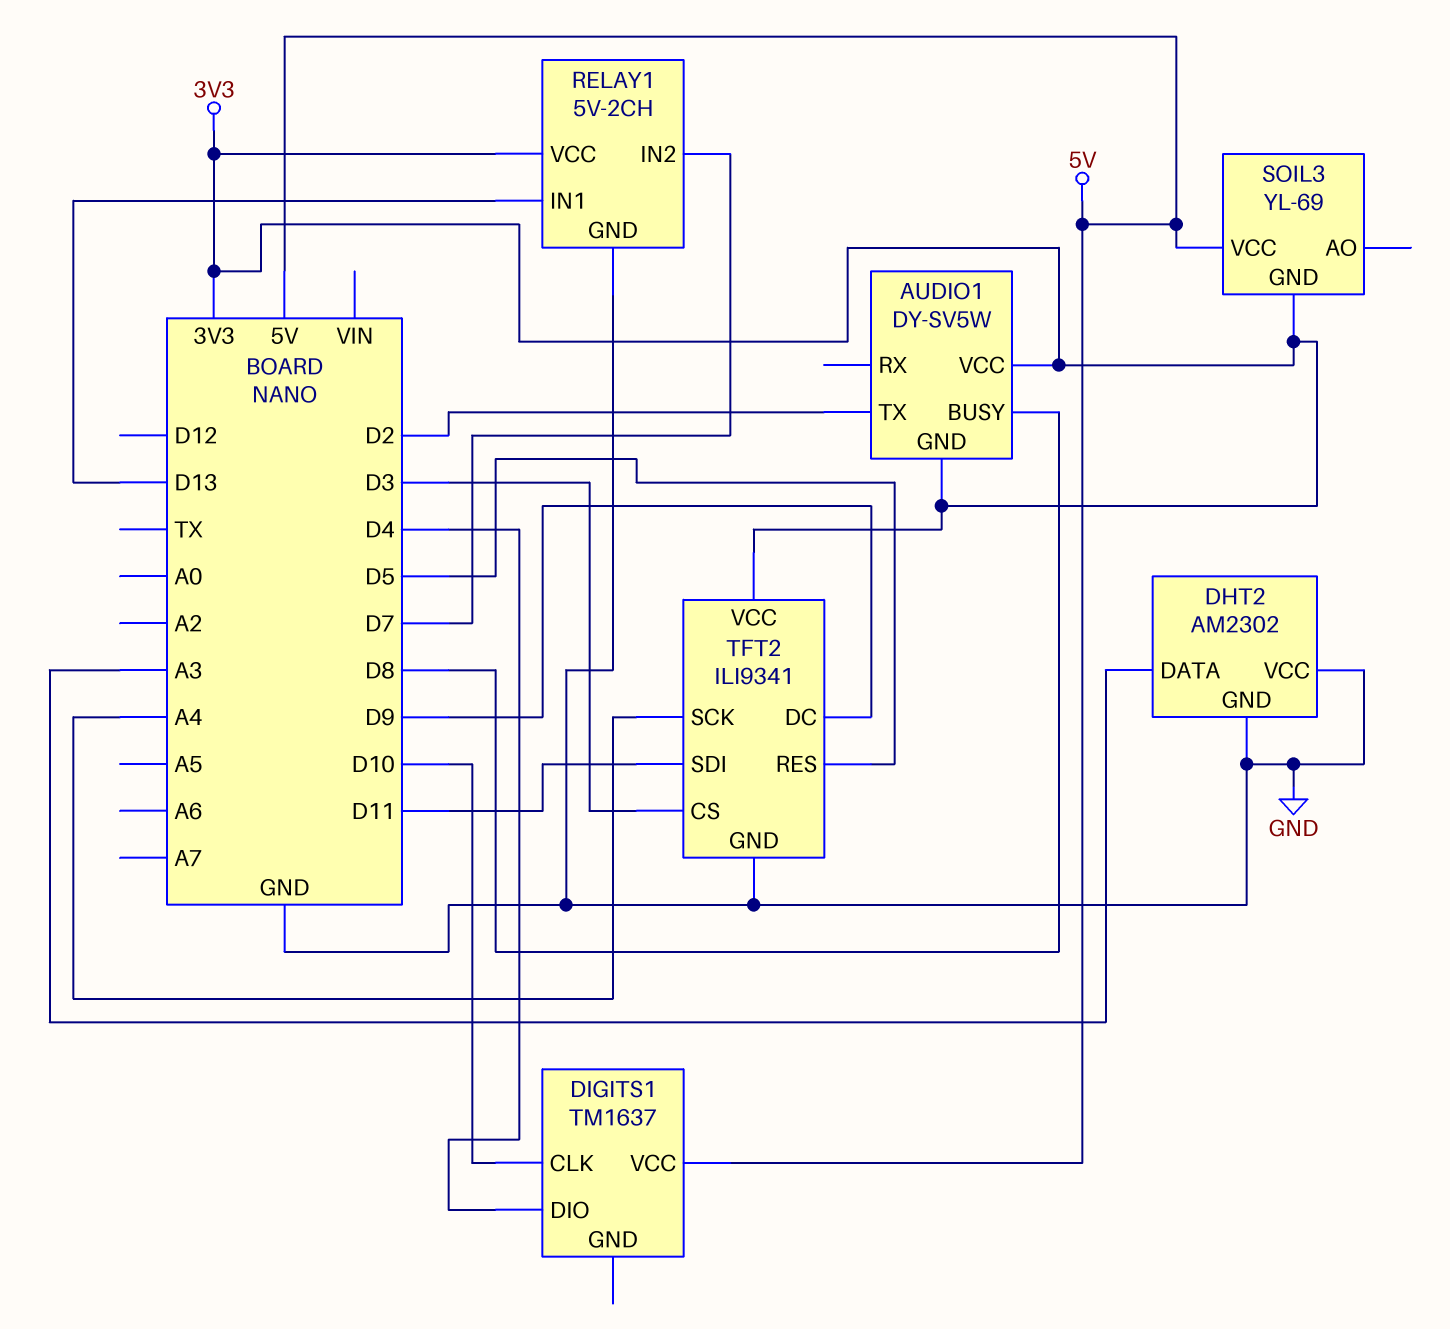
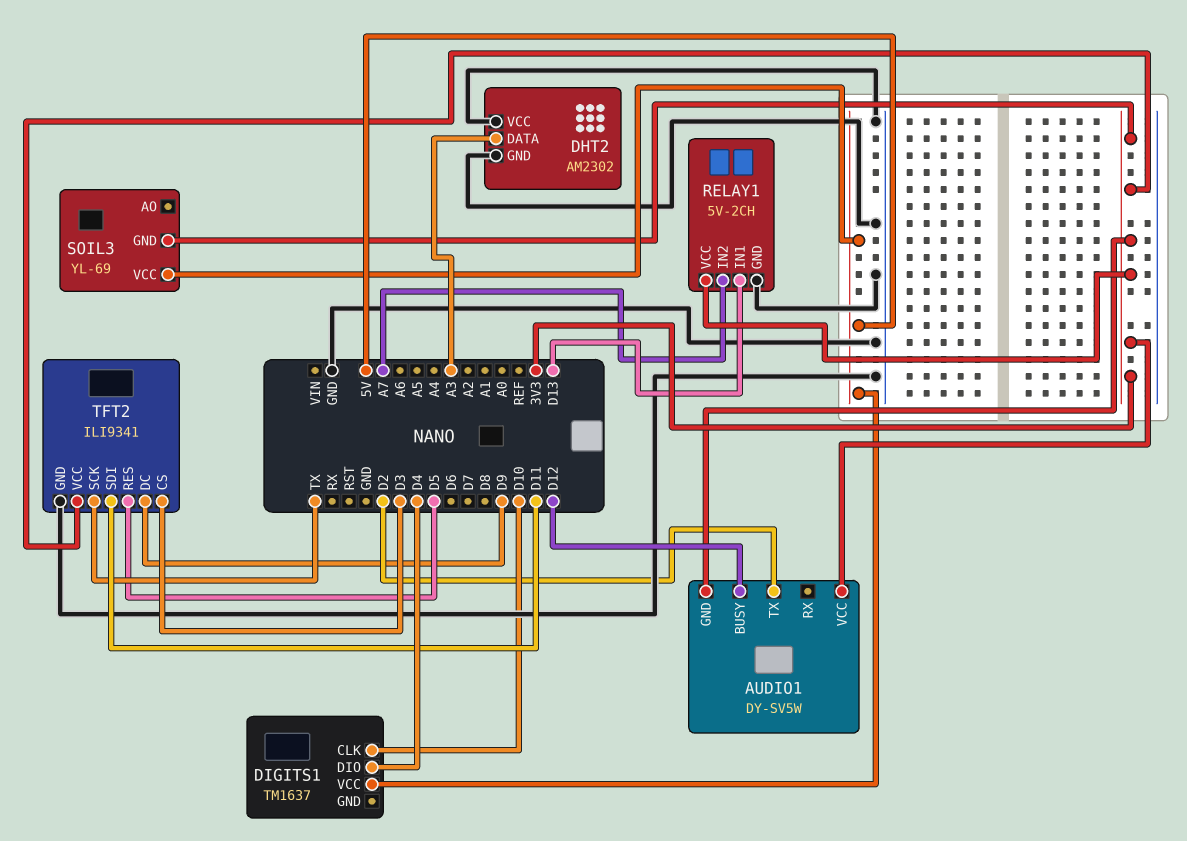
AUDIO1 pin BUSY: D8 -> D12
RELAY1 pin IN2: D7 -> A7
TFT2 pin SCK: A4 -> TX

